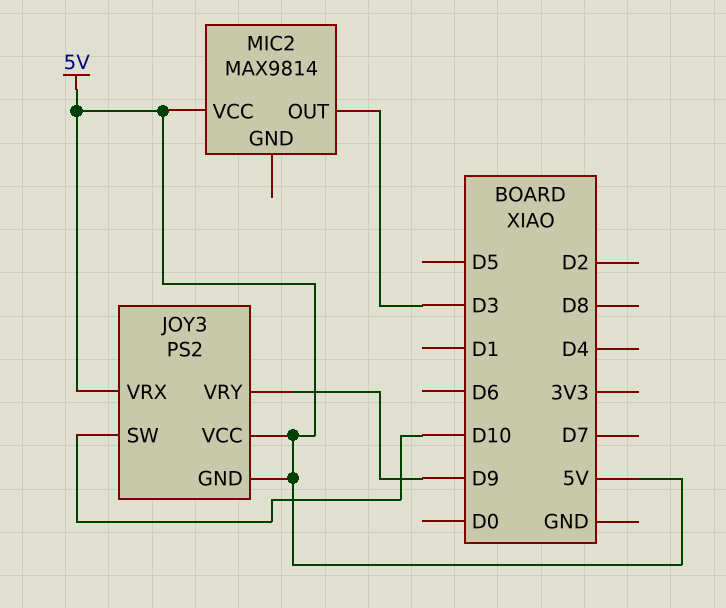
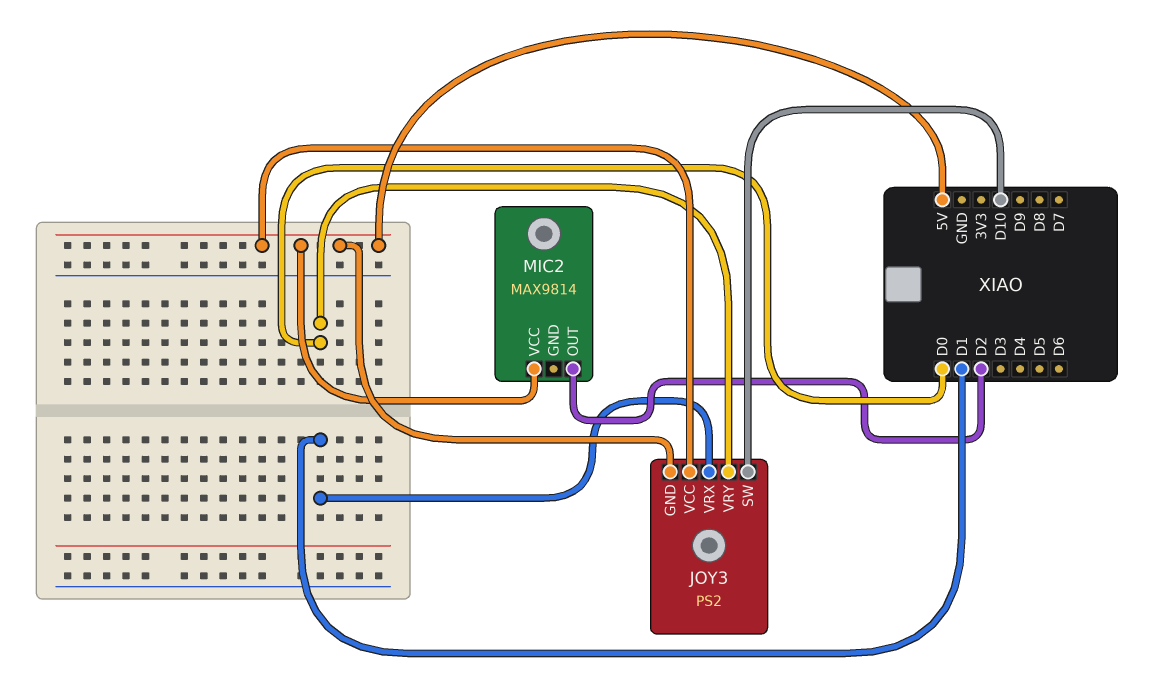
JOY3 pin VRX: 5V -> D1
JOY3 pin VRY: D9 -> D0
MIC2 pin OUT: D3 -> D2

